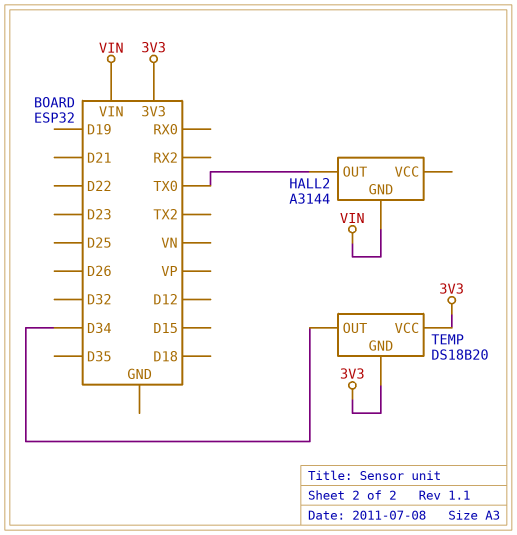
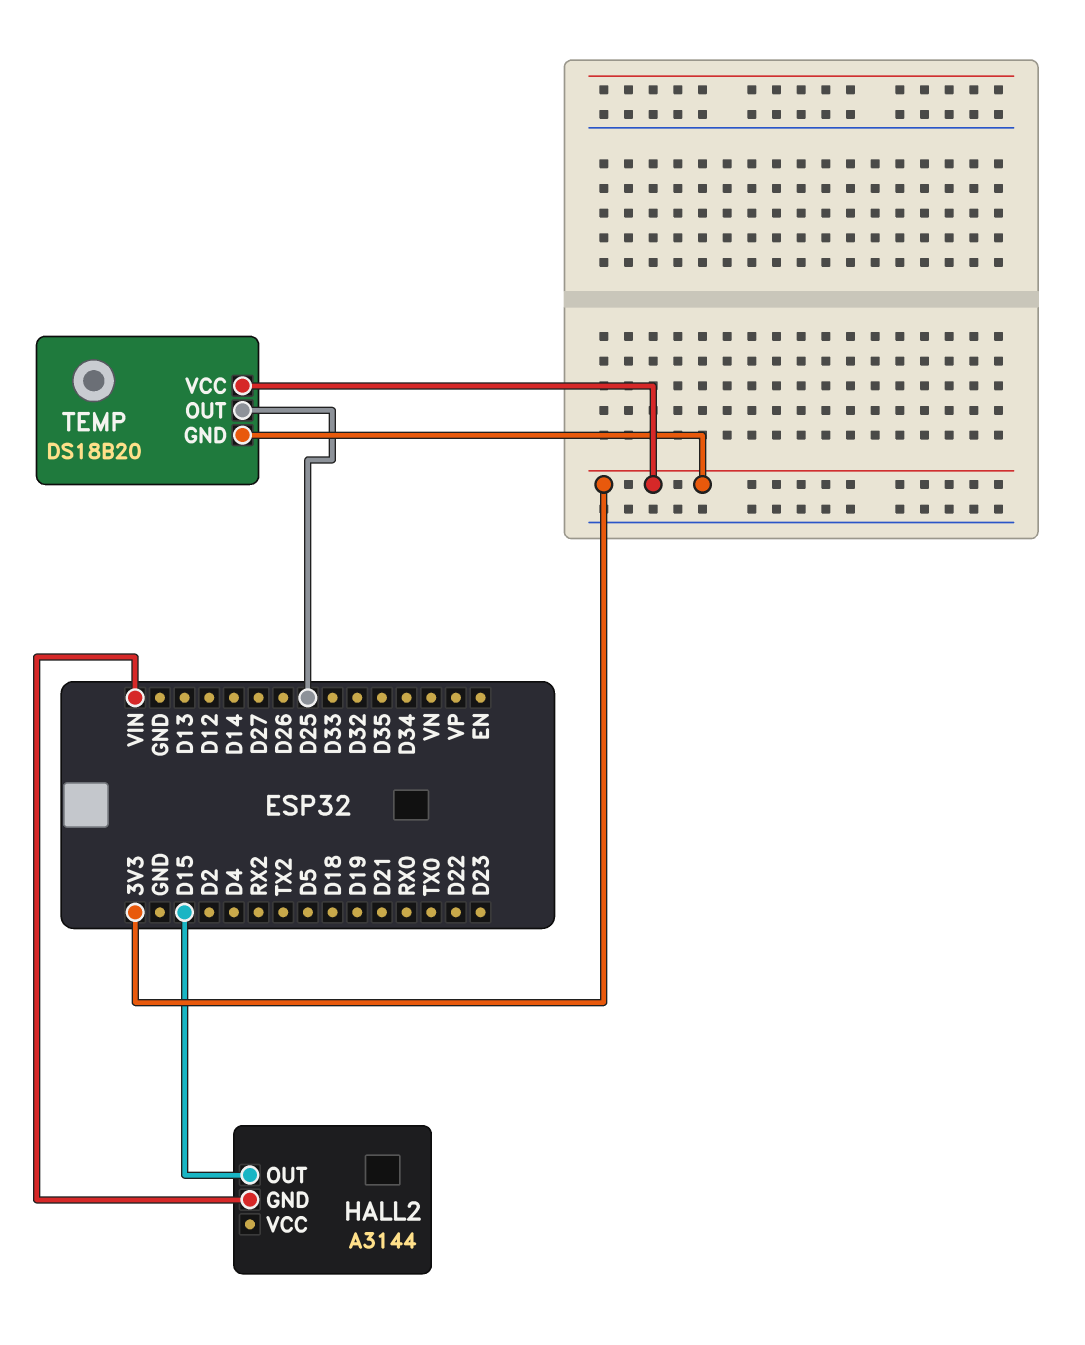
HALL2 pin OUT: TX0 -> D15
TEMP pin OUT: D34 -> D25

